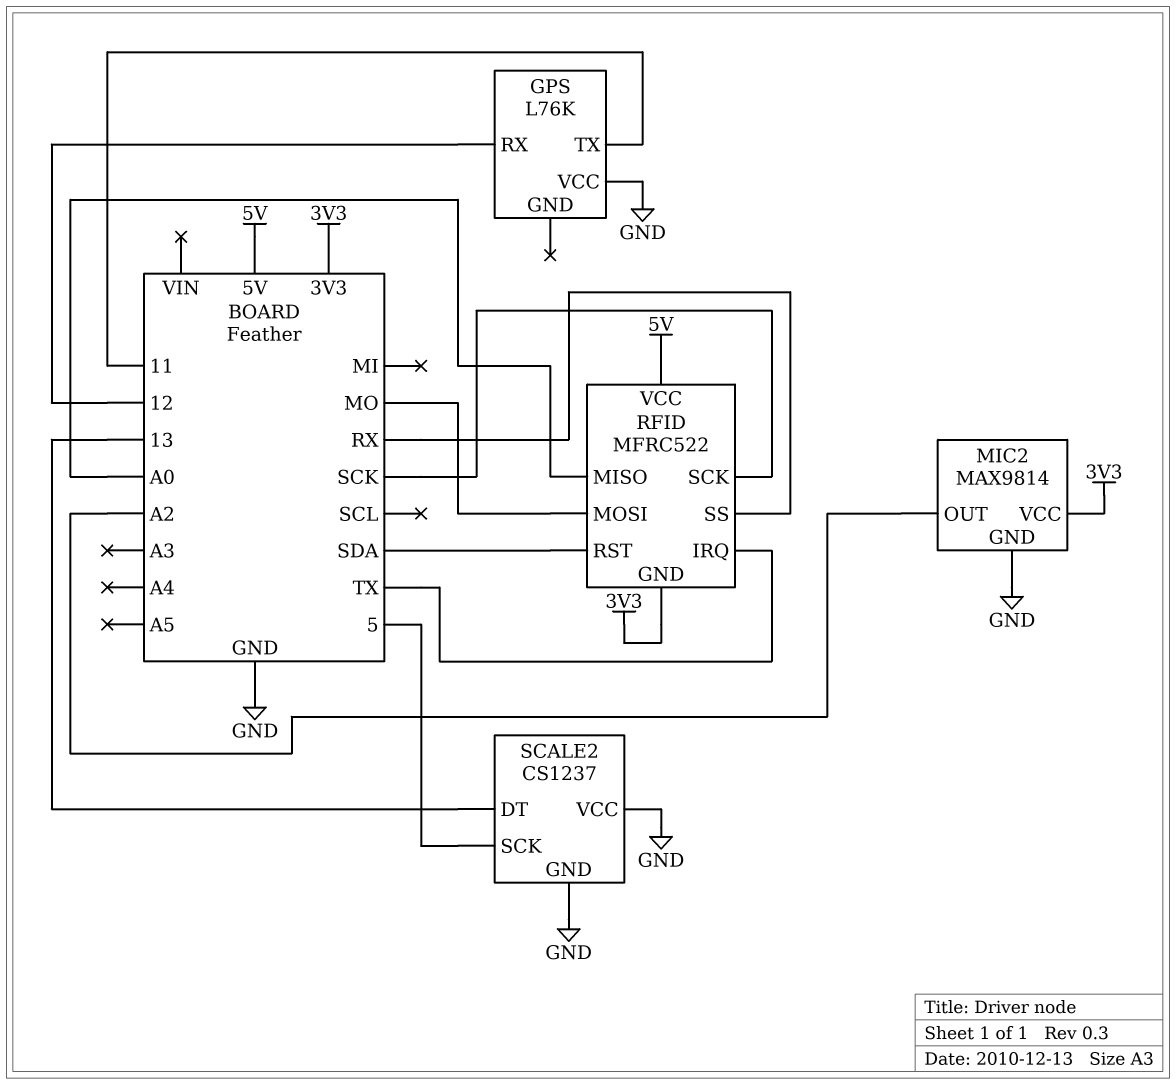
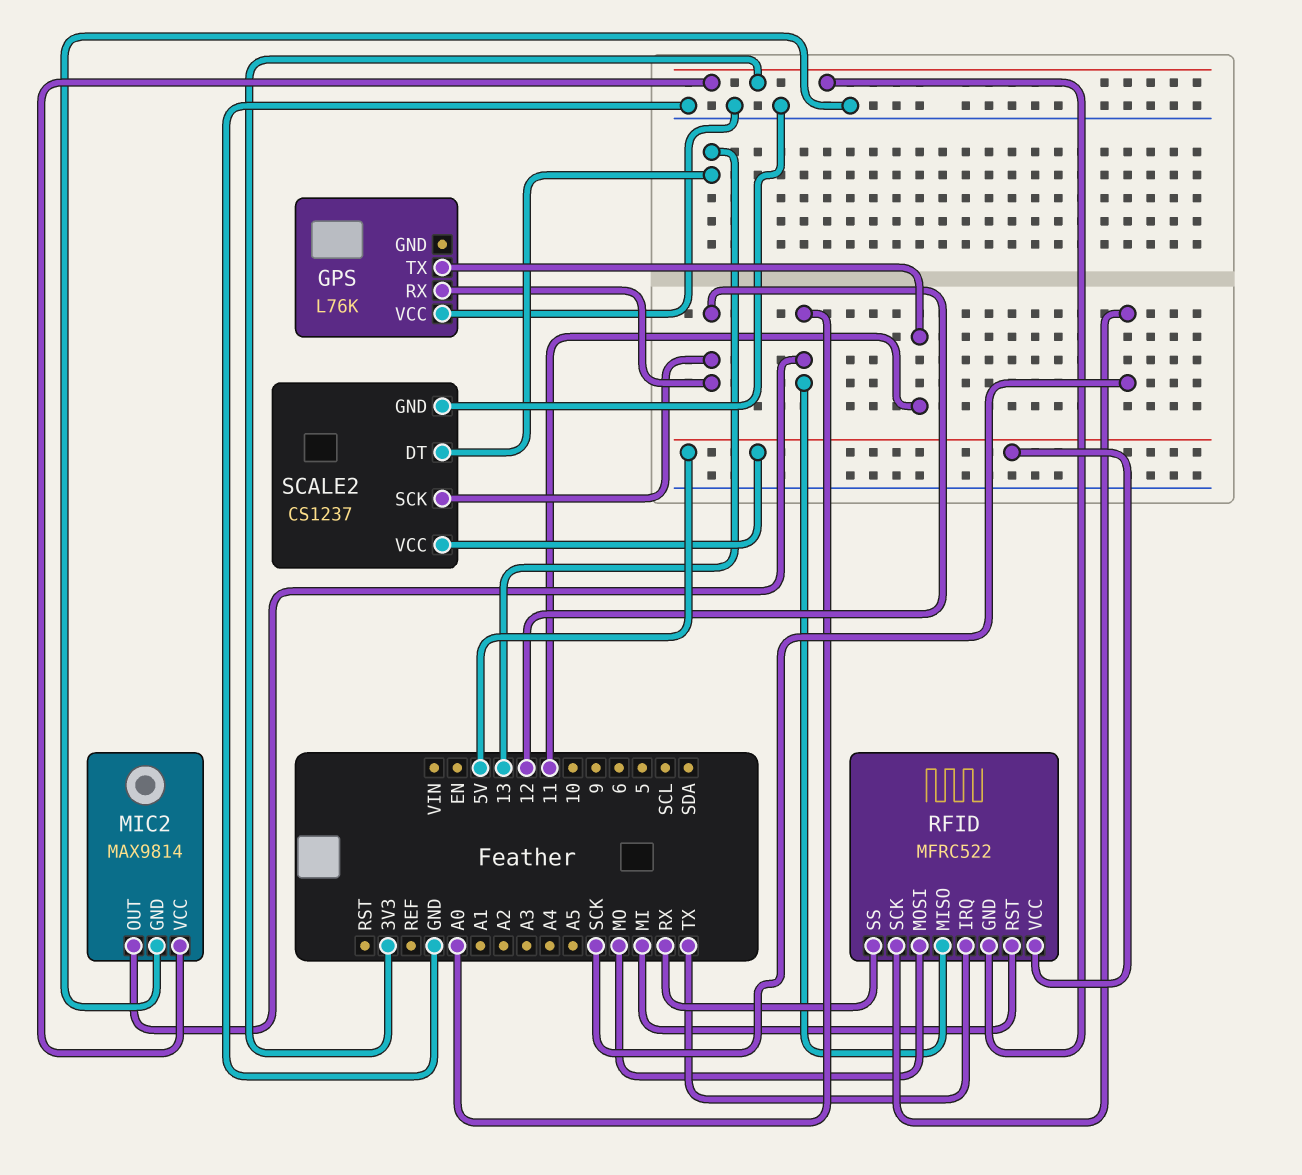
MIC2 pin OUT: A2 -> A0
RFID pin RST: SDA -> MI
SCALE2 pin SCK: 5 -> 12
SCALE2 pin VCC: GND -> 5V

